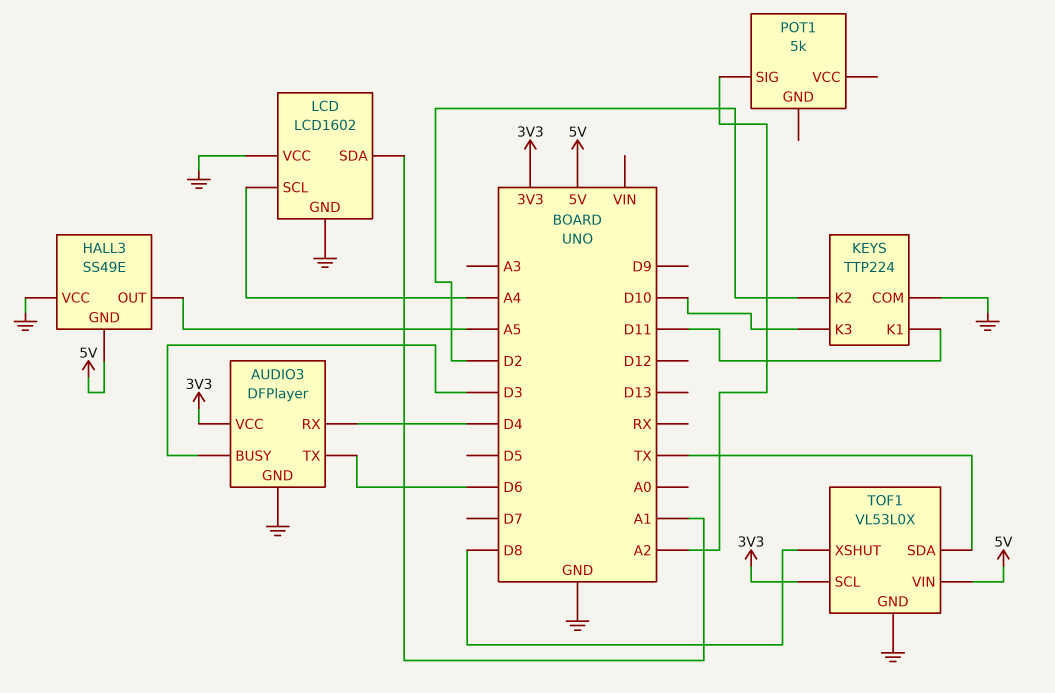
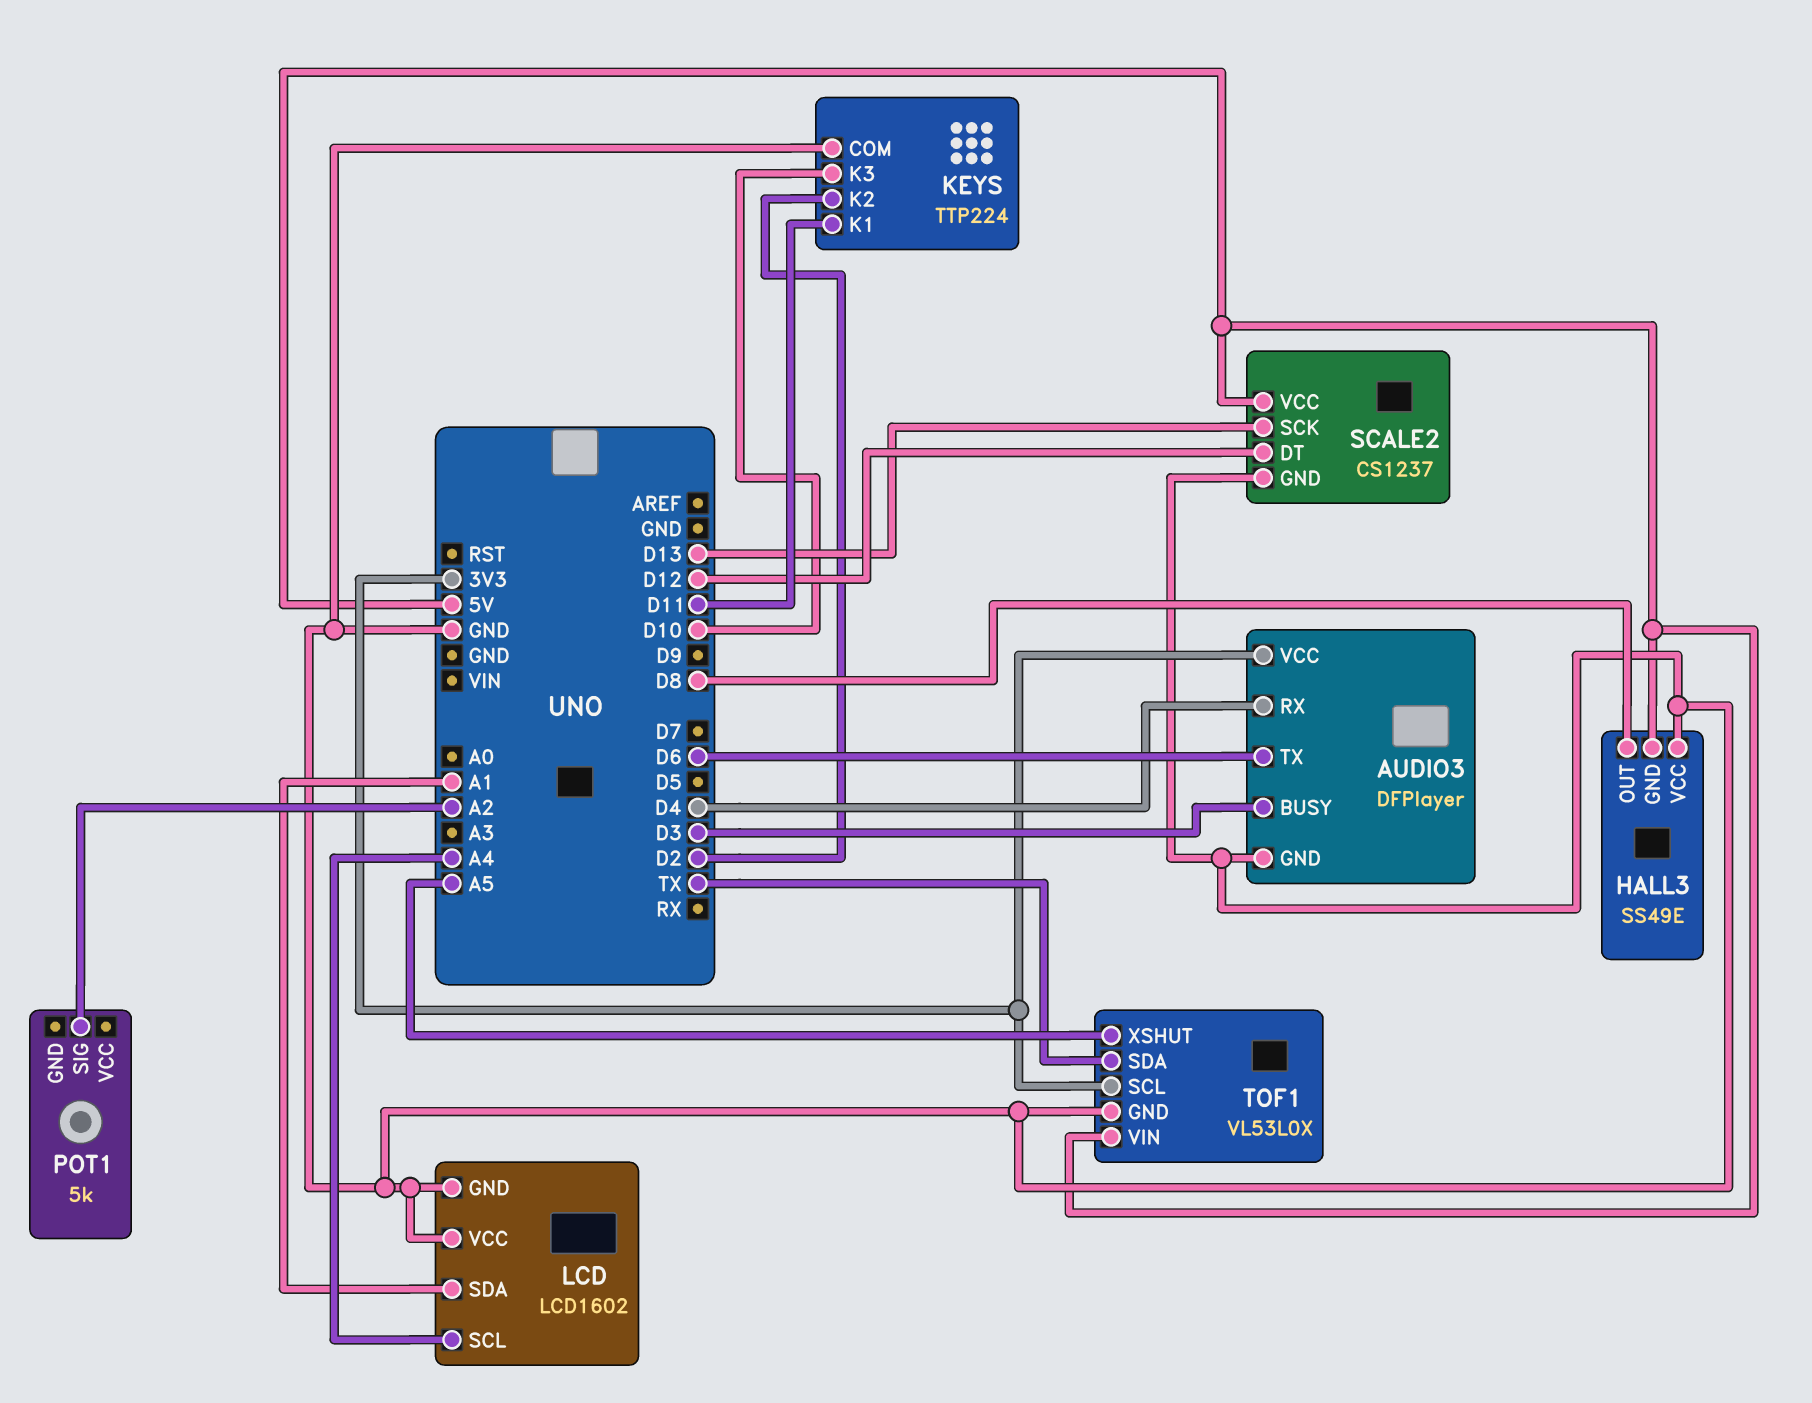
HALL3 pin OUT: A5 -> D8
SCALE2: none -> CS1237
SCALE2 pin DT: none -> D12
SCALE2 pin GND: none -> GND
SCALE2 pin SCK: none -> D13
SCALE2 pin VCC: none -> 5V
TOF1 pin XSHUT: D8 -> A5

